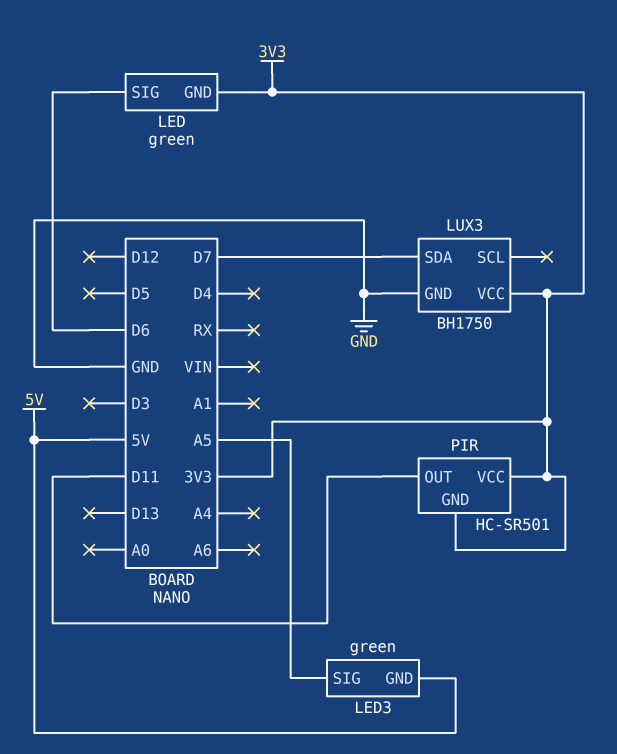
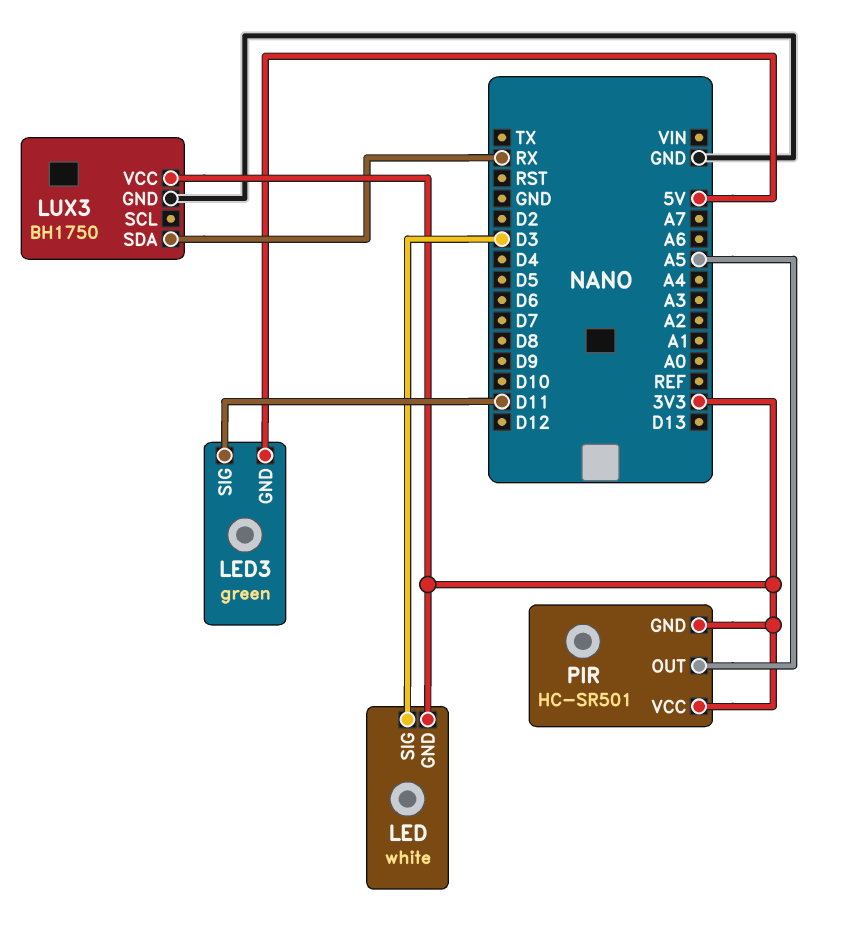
LED: green -> white
LED pin SIG: D6 -> D3
LED3 pin SIG: A5 -> D11
LUX3 pin SDA: D7 -> RX
PIR pin OUT: D11 -> A5

